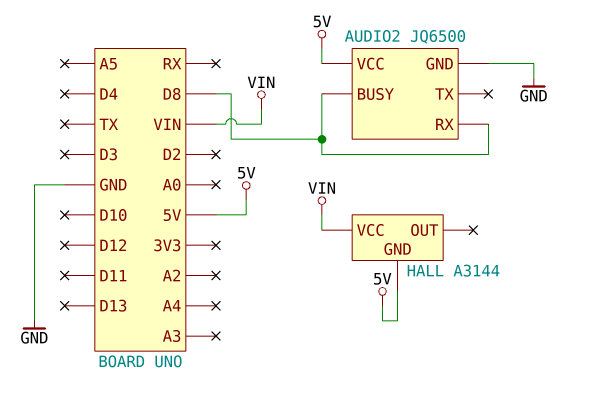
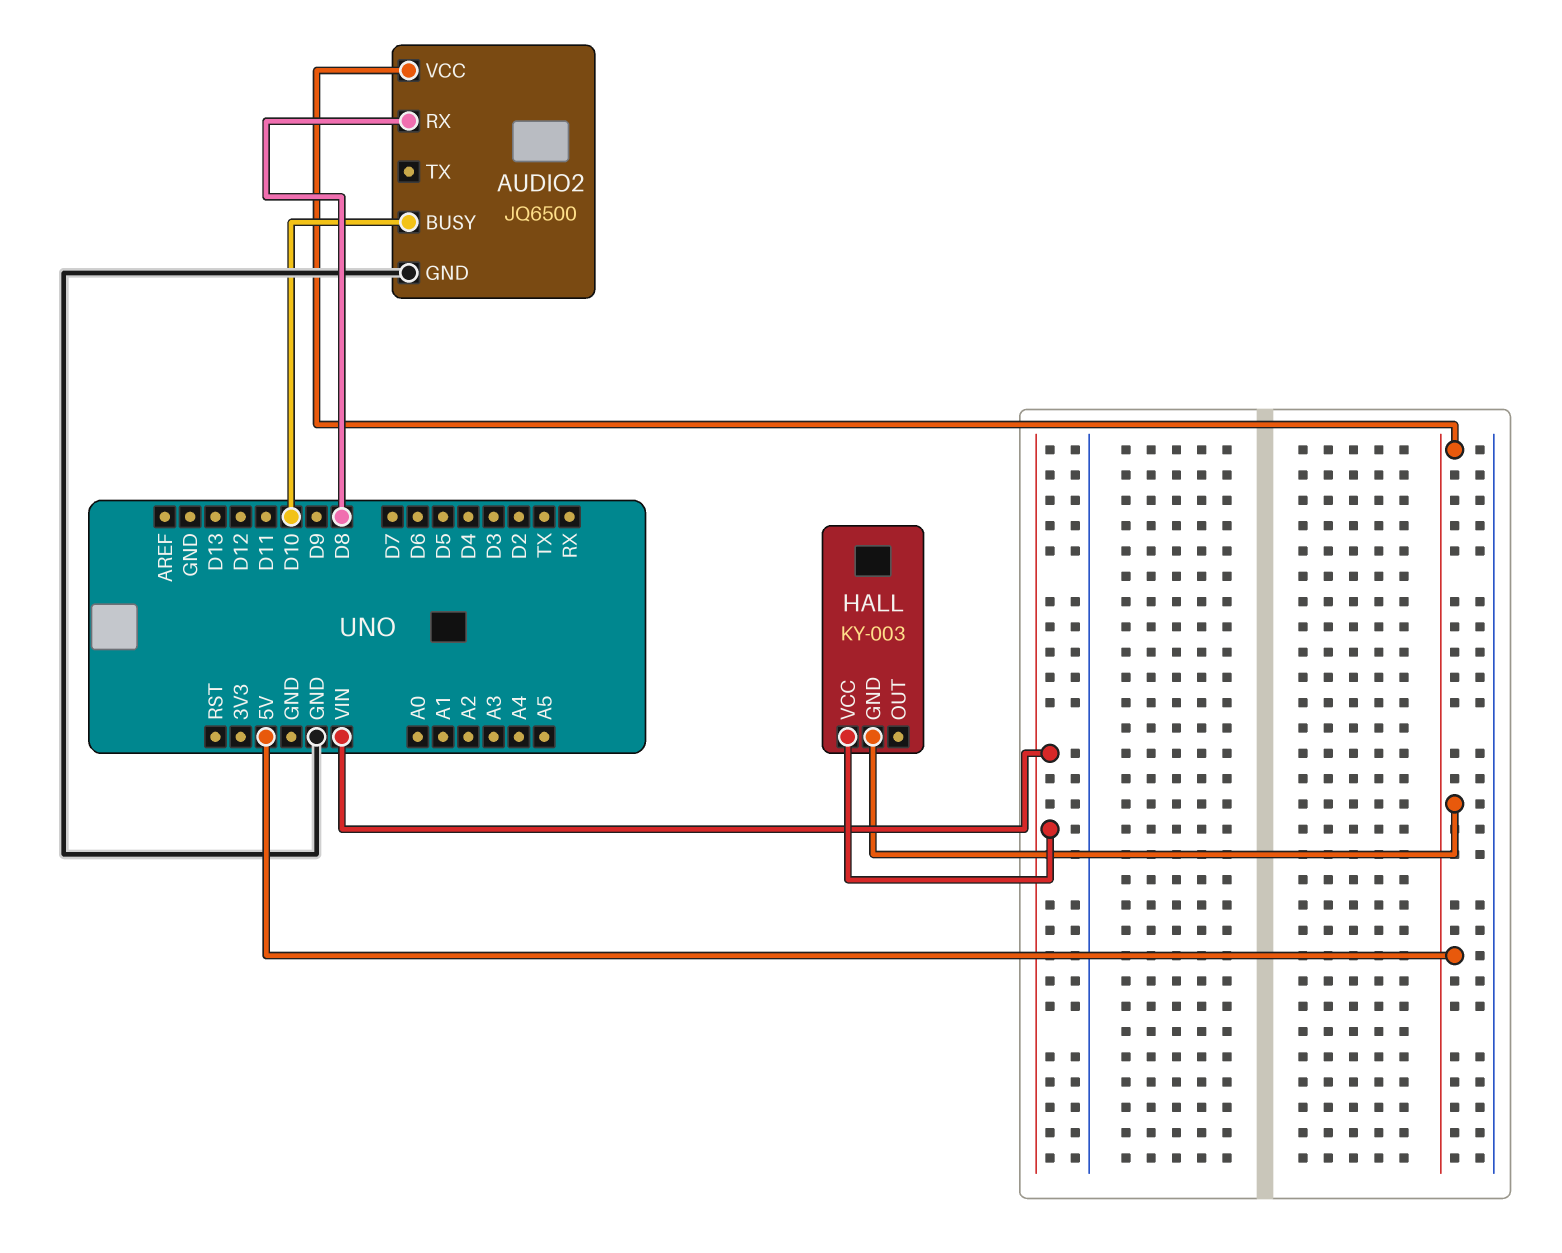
AUDIO2 pin BUSY: D8 -> D10
HALL: A3144 -> KY-003

